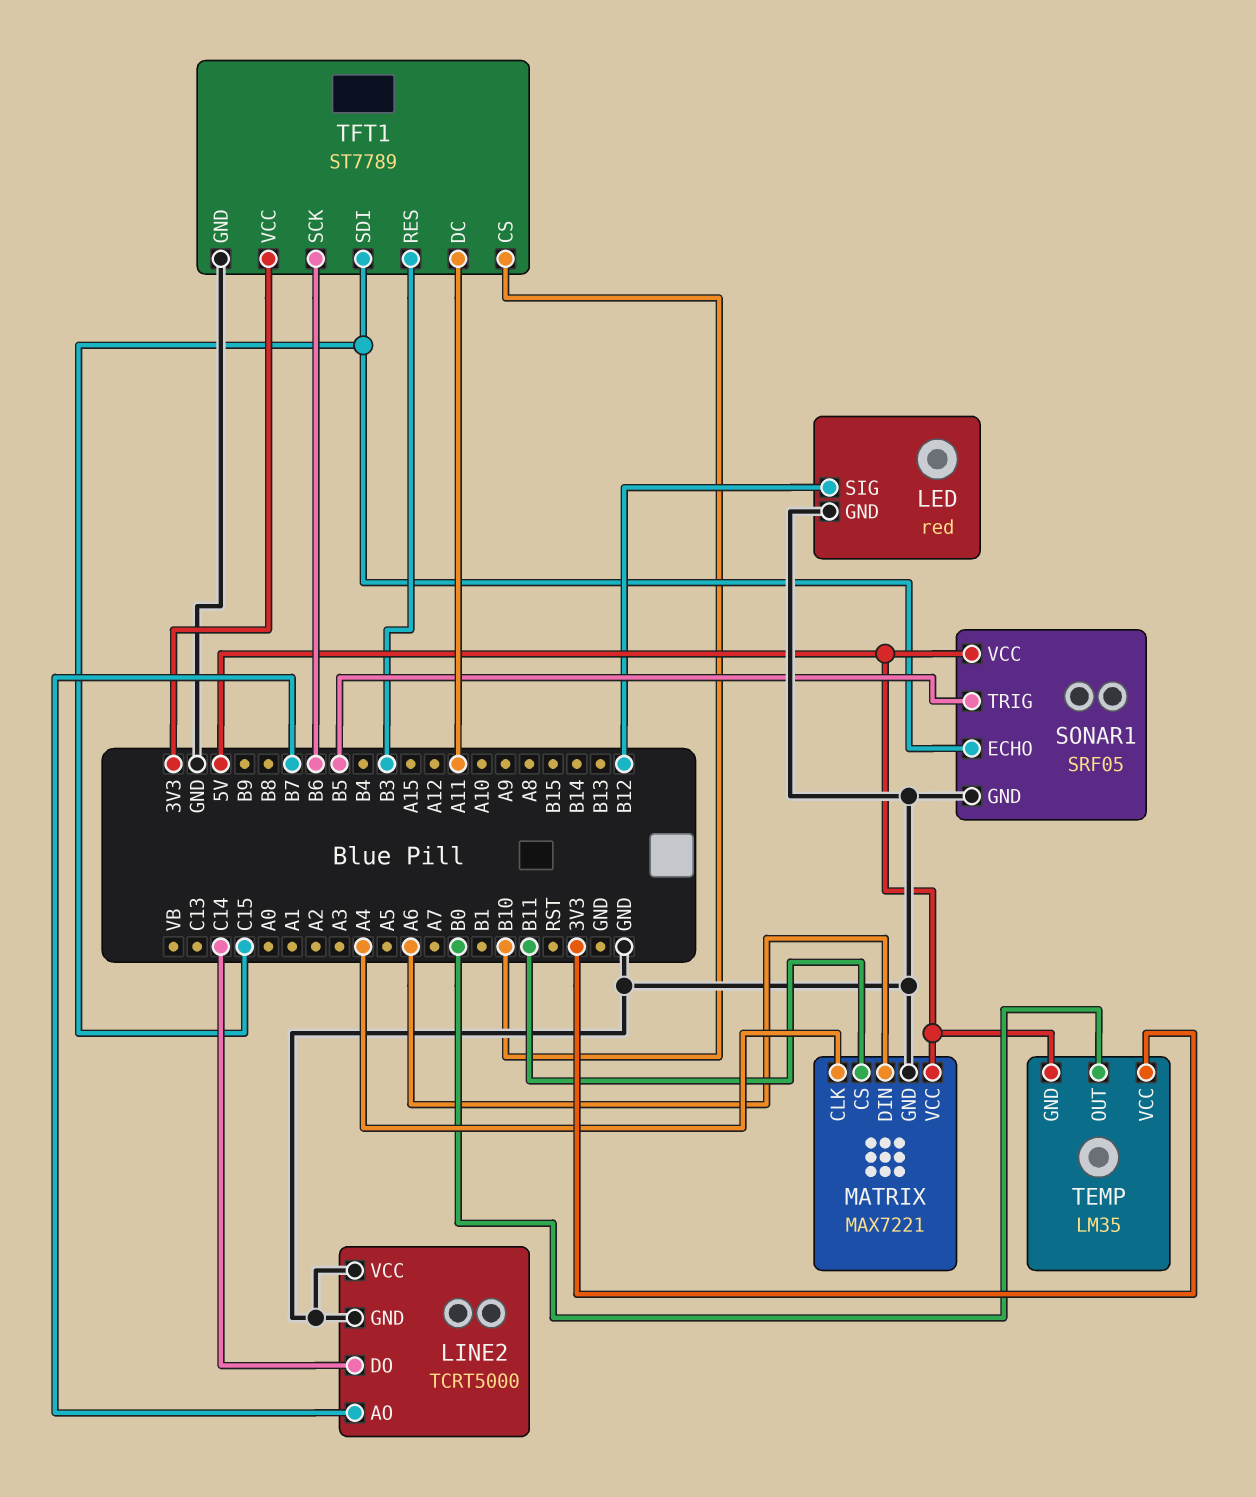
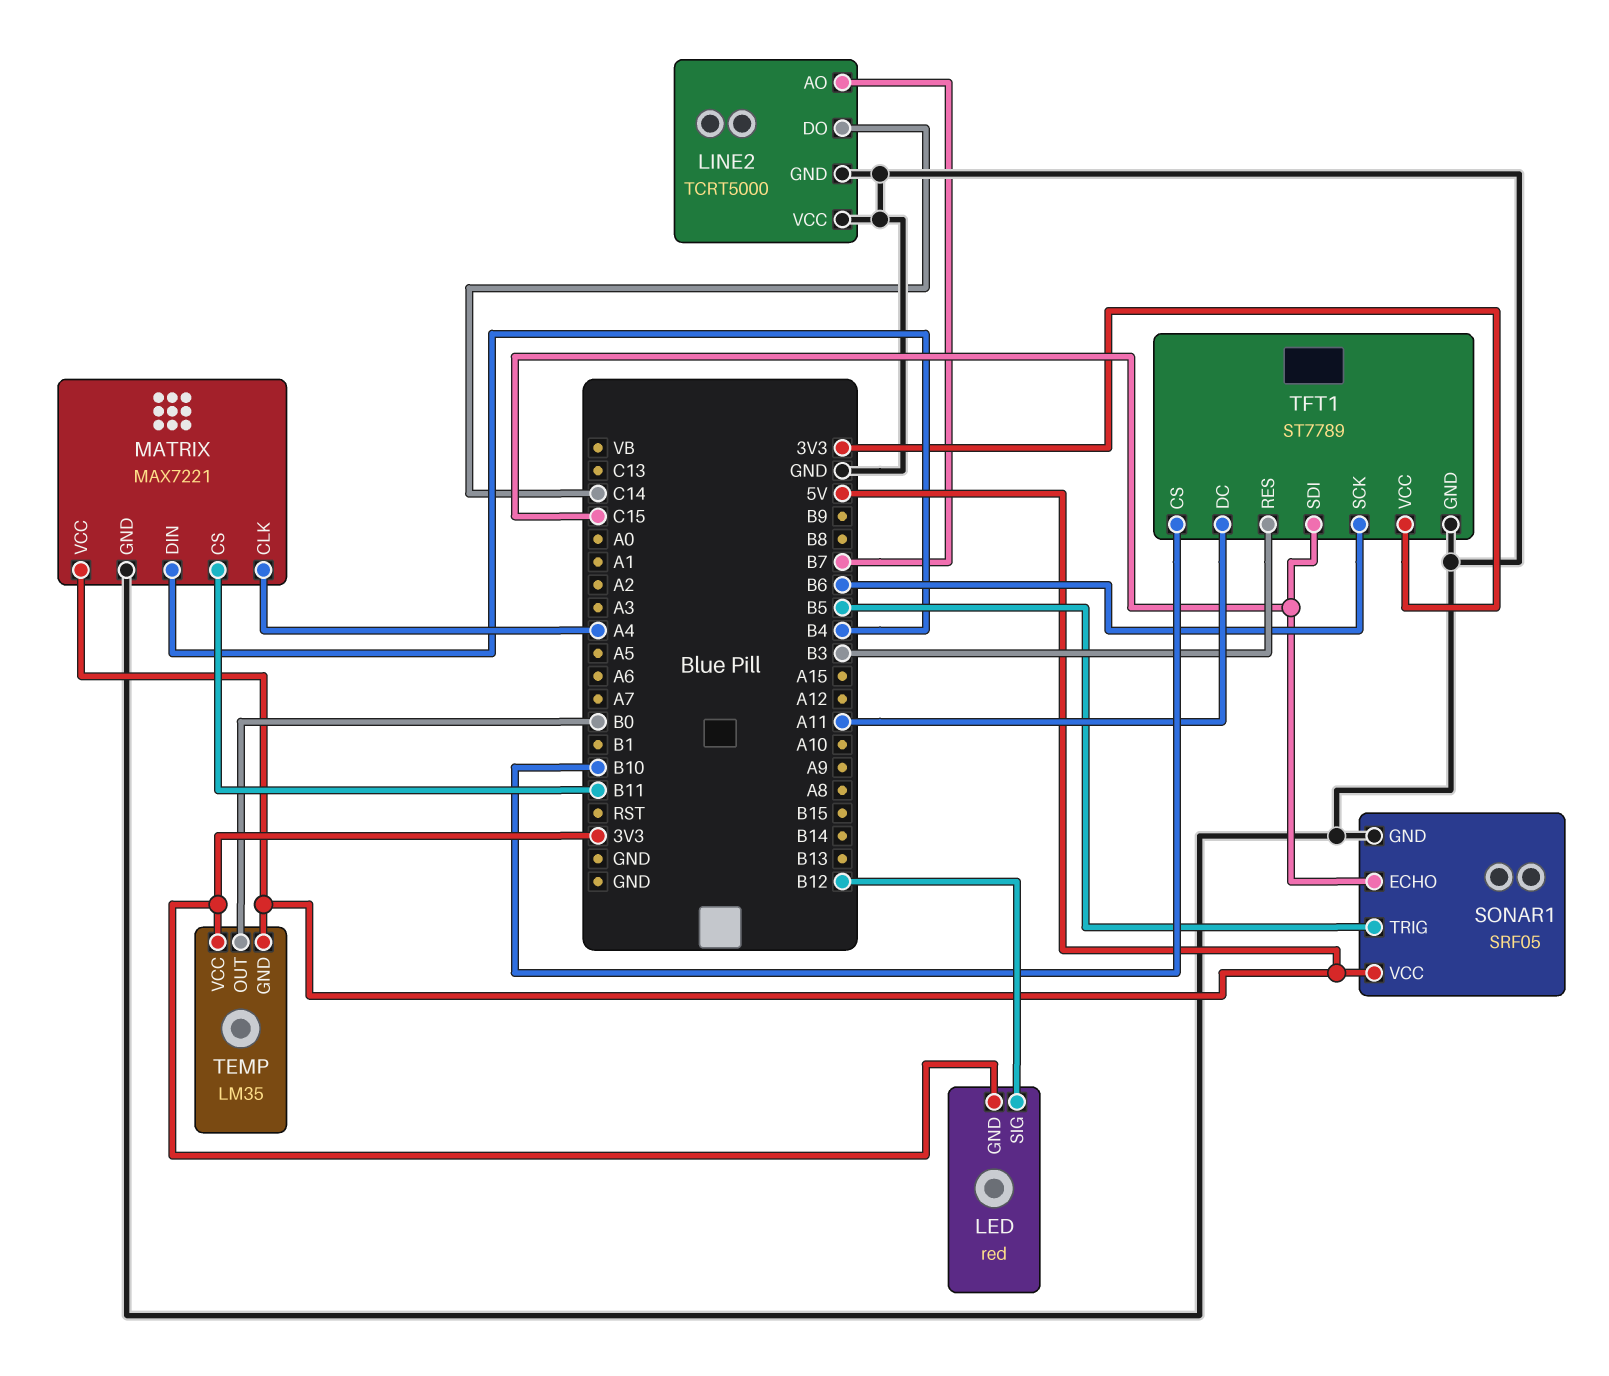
LED pin GND: GND -> 3V3
MATRIX pin DIN: A6 -> B4

